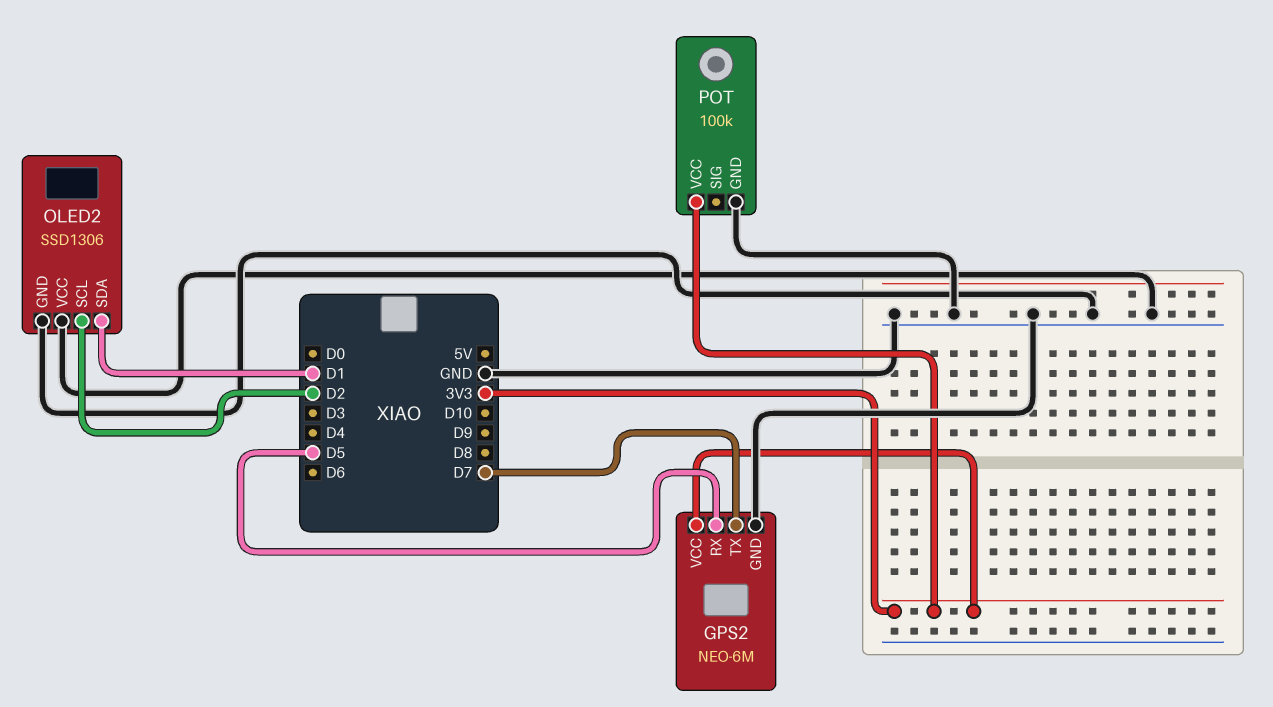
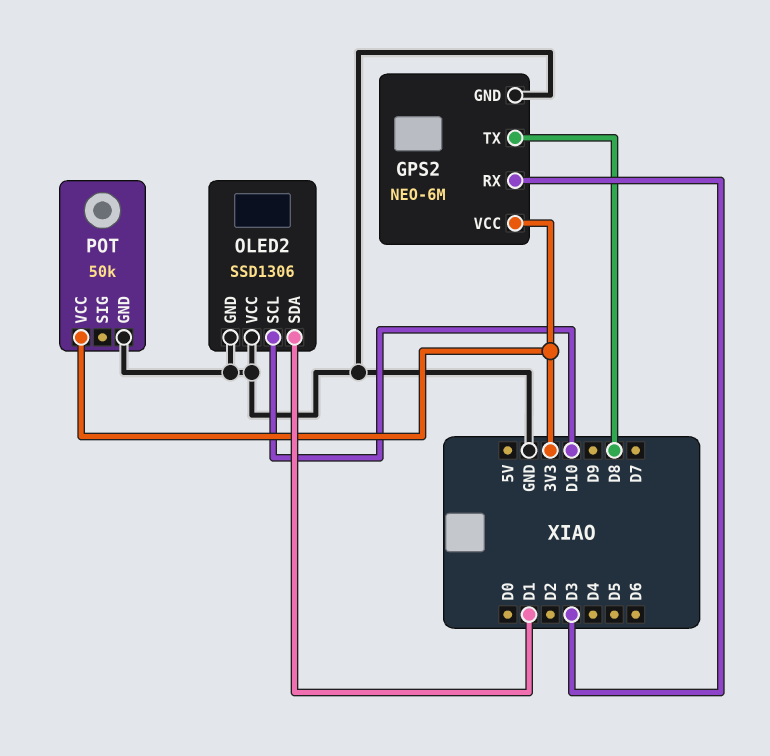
GPS2 pin RX: D5 -> D3
GPS2 pin TX: D7 -> D8
OLED2 pin SCL: D2 -> D10
POT: 100k -> 50k

